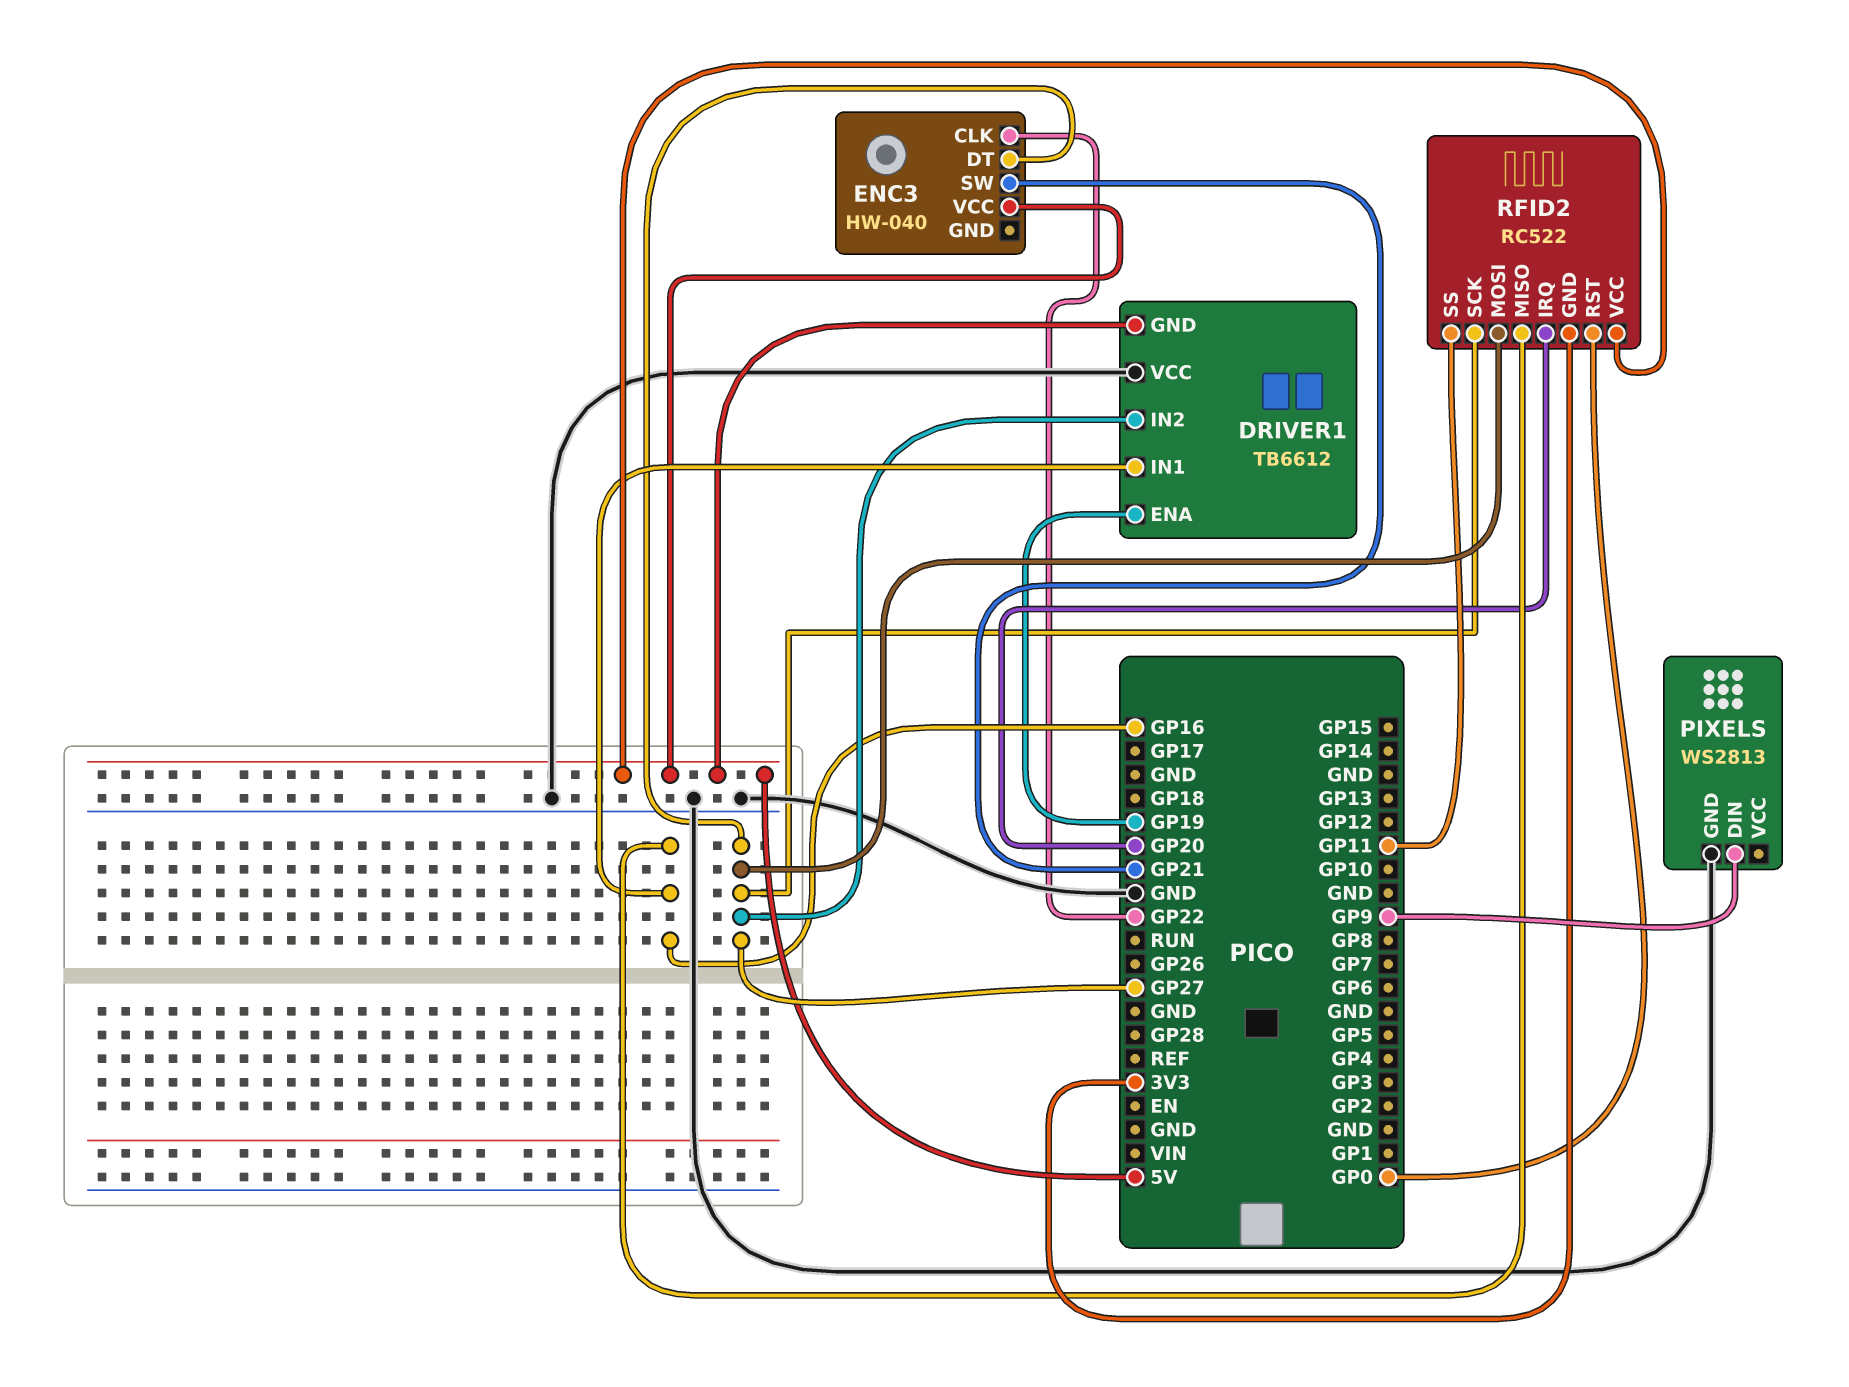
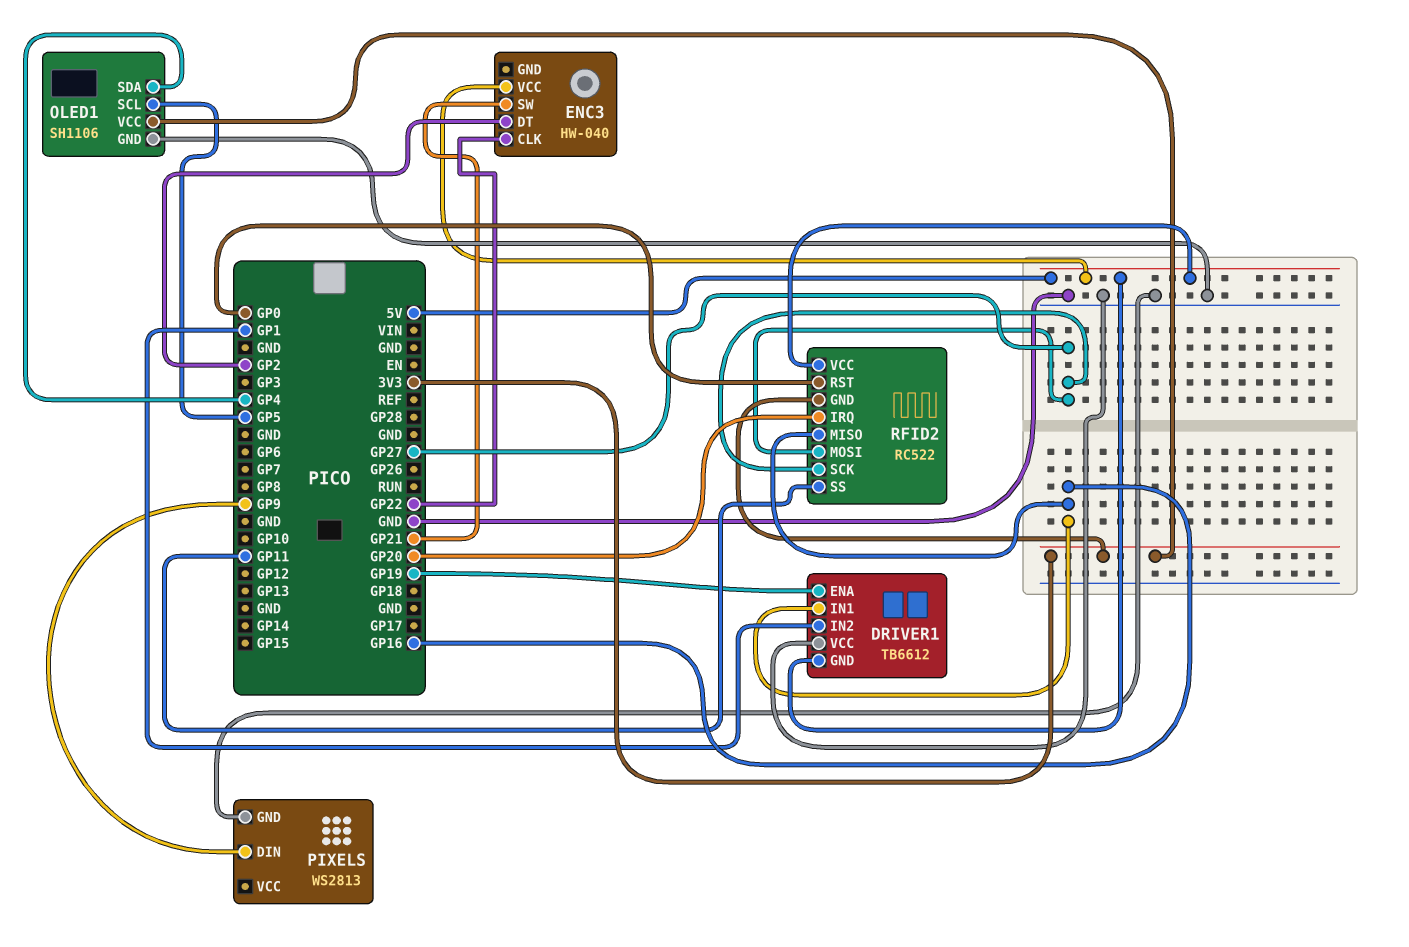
DRIVER1 pin IN2: GP27 -> GP1
ENC3 pin DT: GP27 -> GP2
OLED1: none -> SH1106
OLED1 pin GND: none -> GND
OLED1 pin SCL: none -> GP5
OLED1 pin SDA: none -> GP4
OLED1 pin VCC: none -> 3V3

